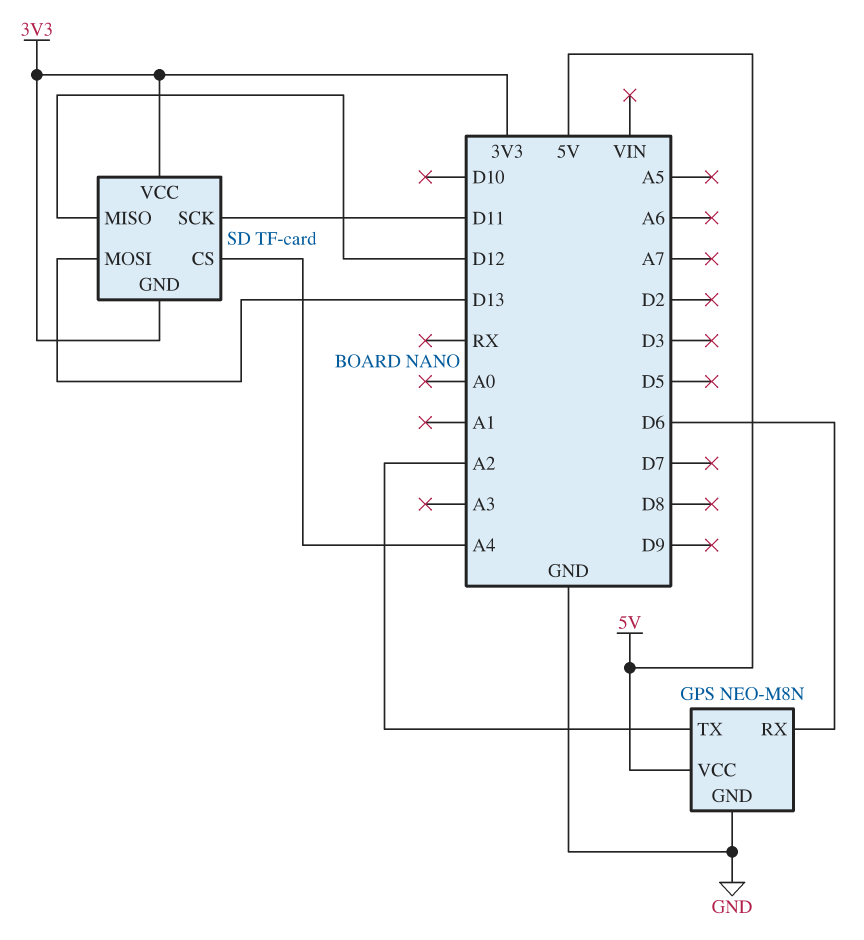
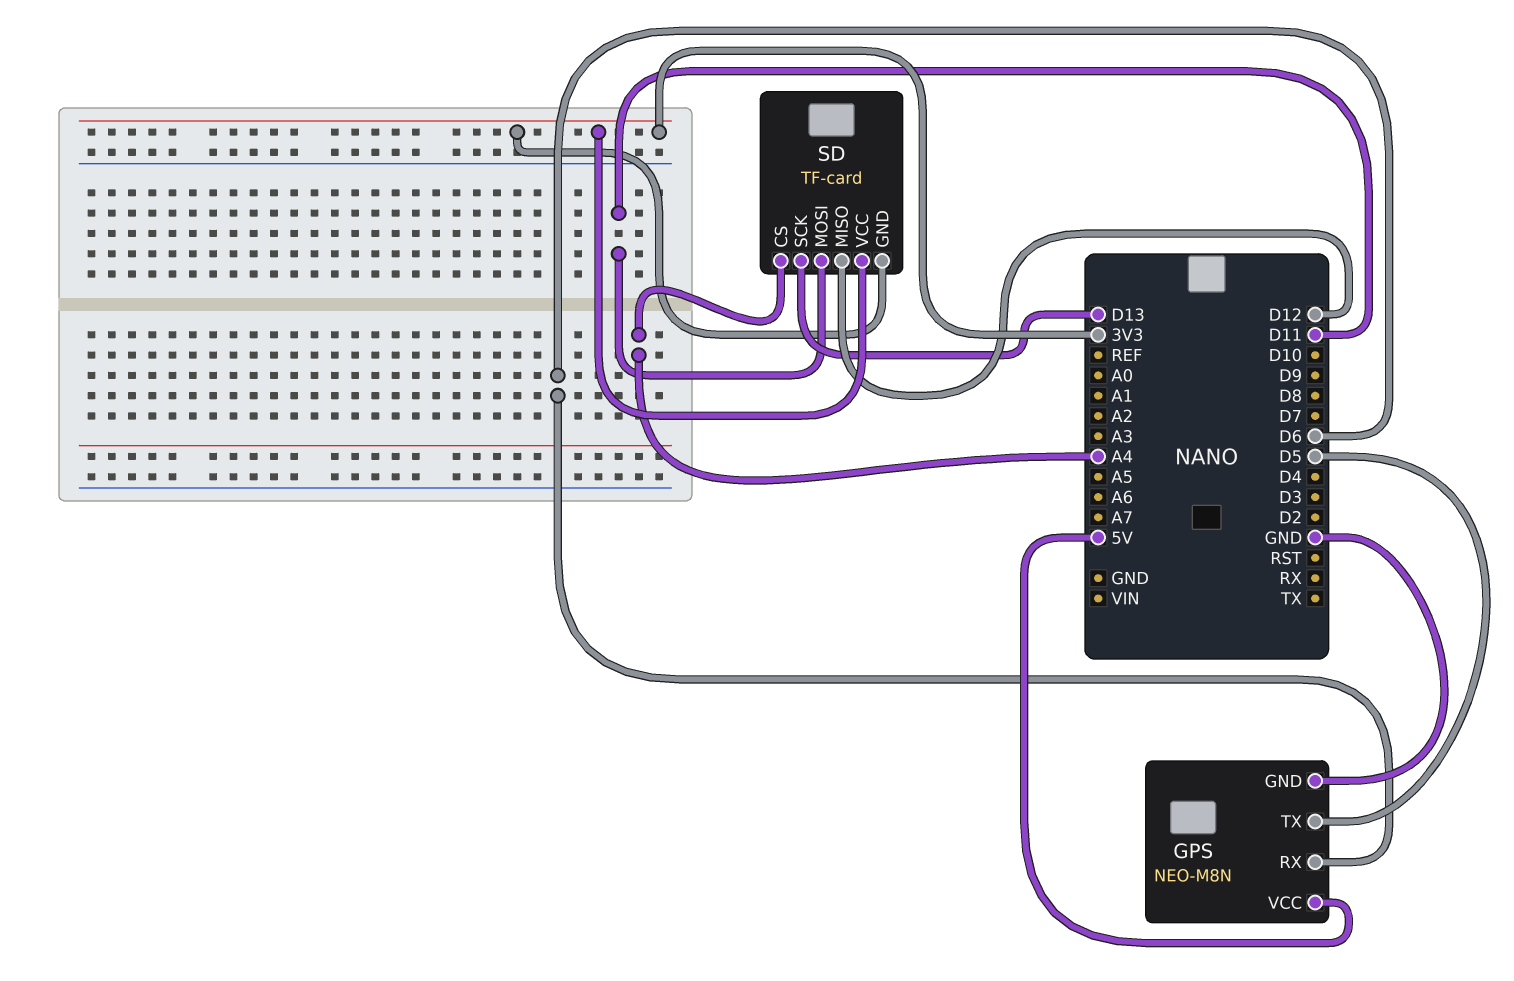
GPS pin TX: A2 -> D5
SD pin MOSI: D13 -> D11
SD pin SCK: D11 -> D13

